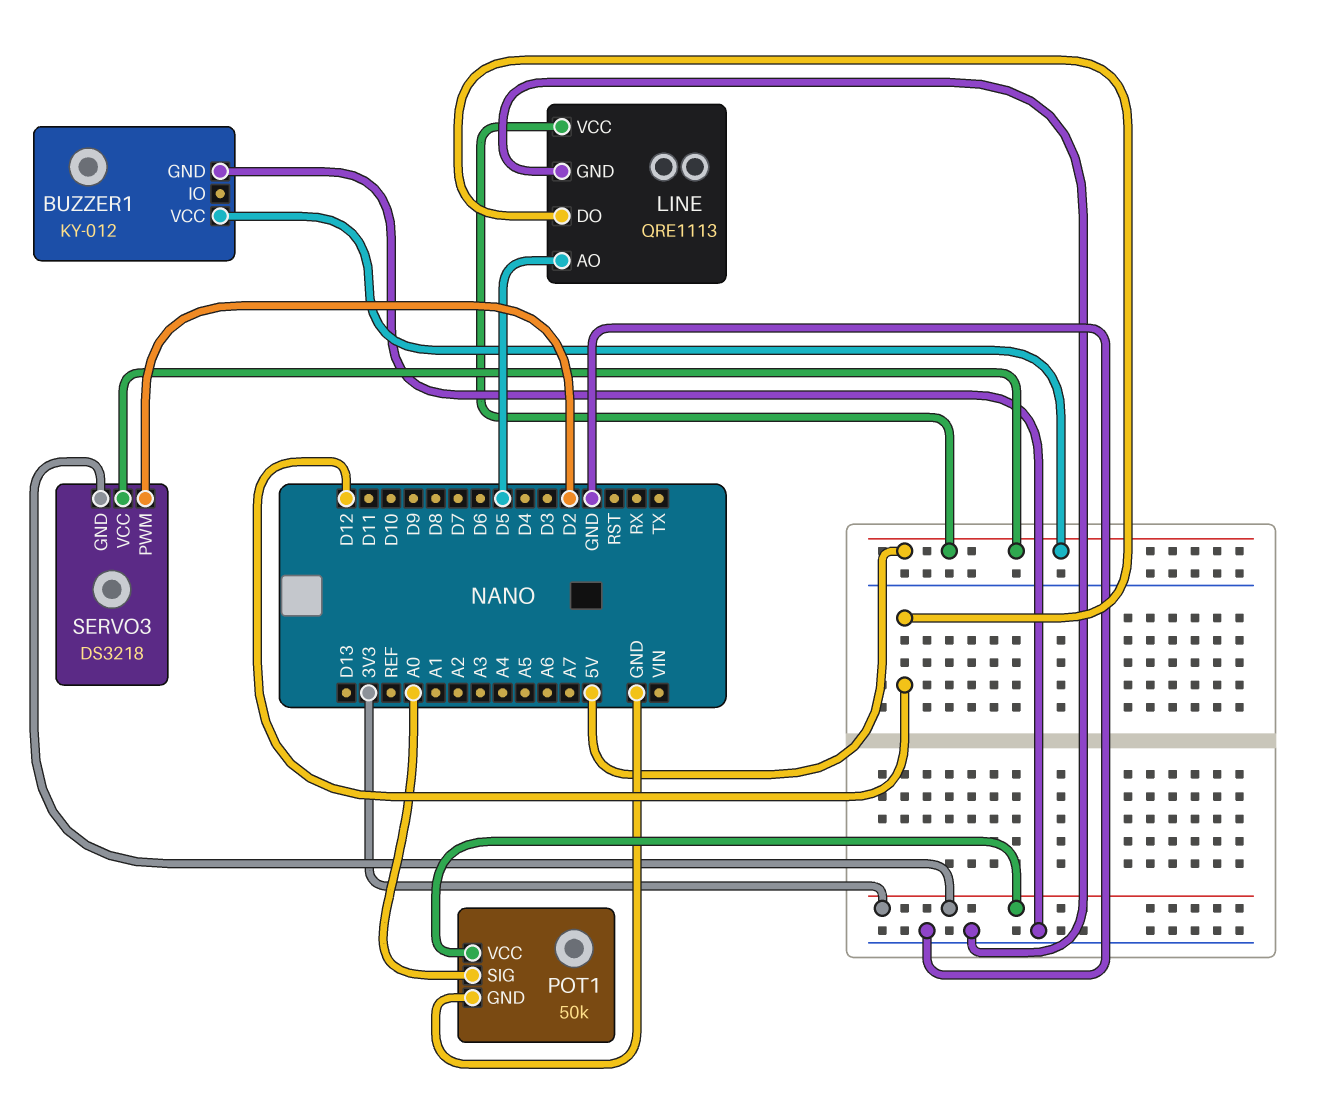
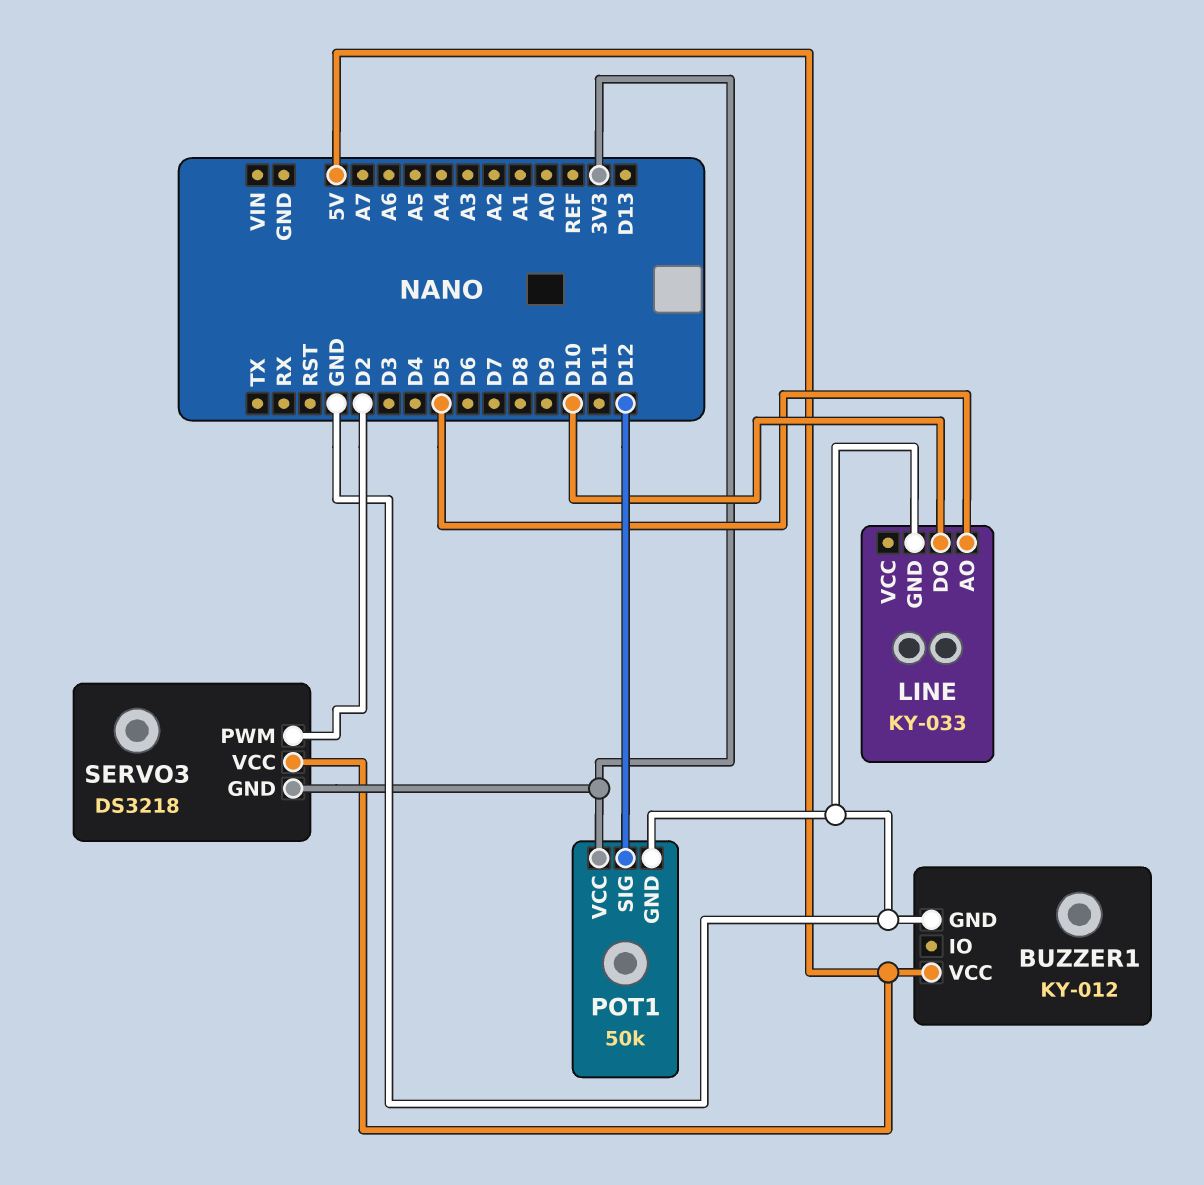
LINE: QRE1113 -> KY-033
LINE pin DO: D12 -> D10
LINE pin VCC: 5V -> none
POT1 pin SIG: A0 -> D12

